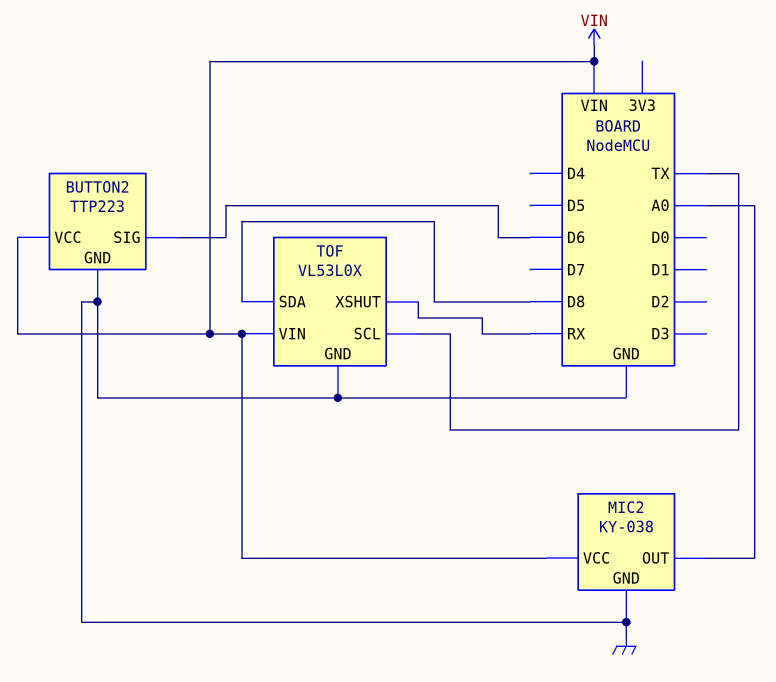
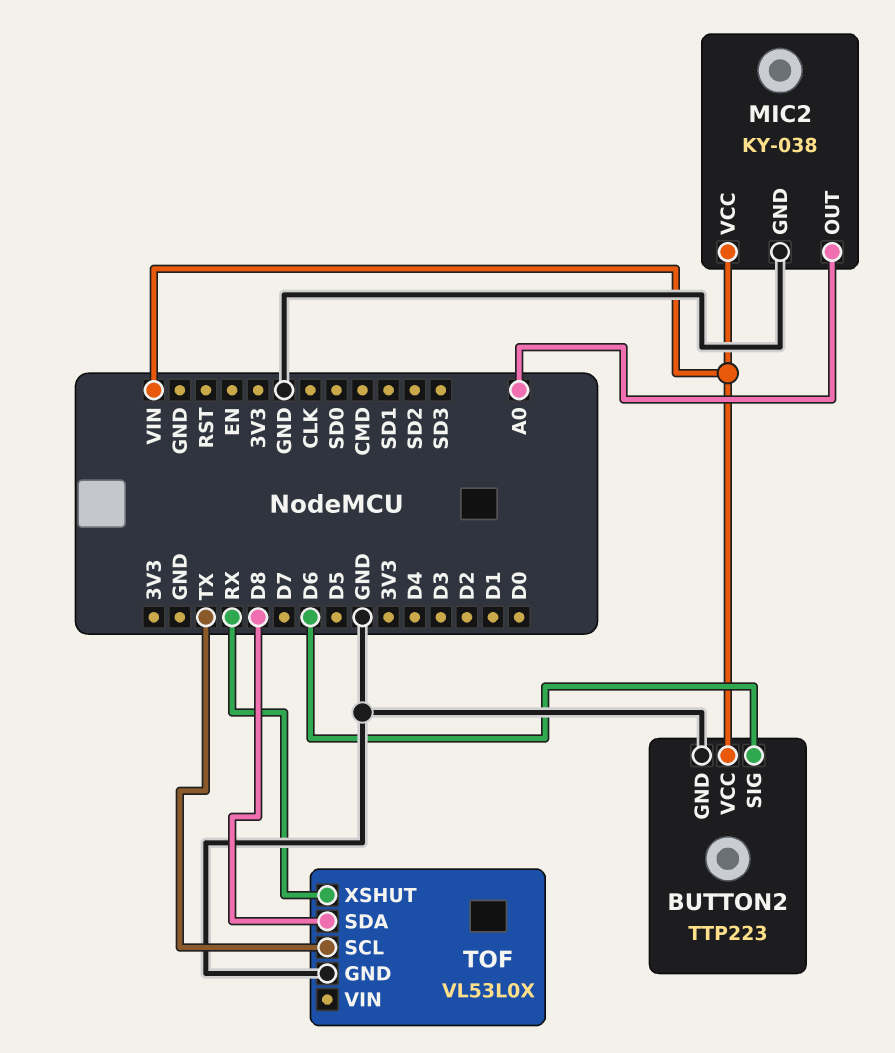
TOF pin VIN: VIN -> none

